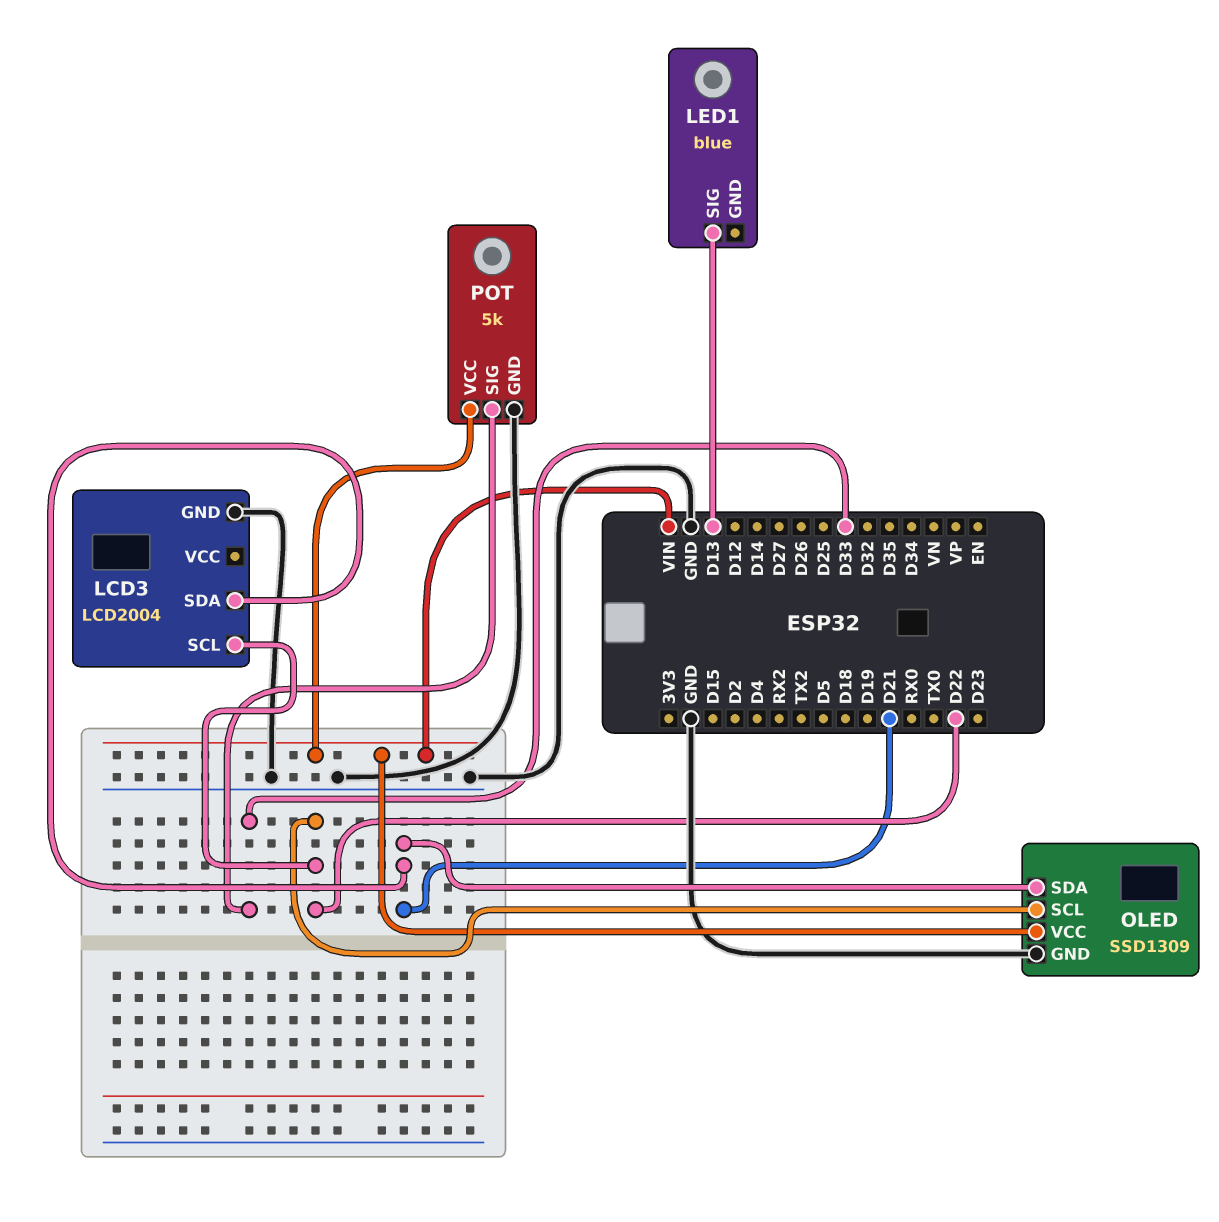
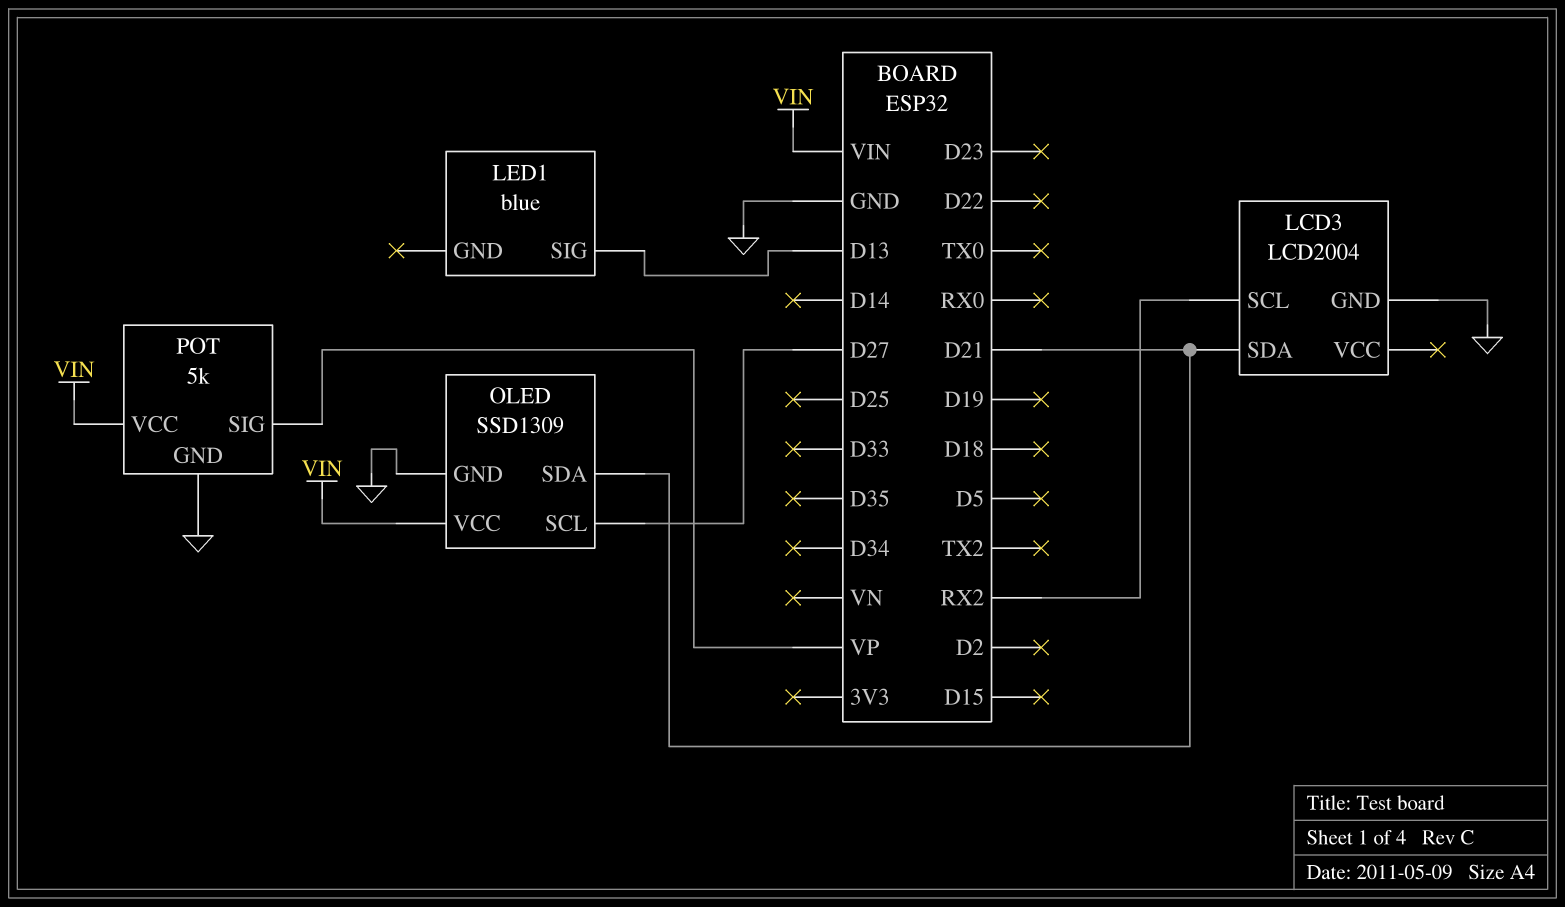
LCD3 pin SCL: D22 -> RX2
OLED pin SCL: D22 -> D27
POT pin SIG: D33 -> VP

